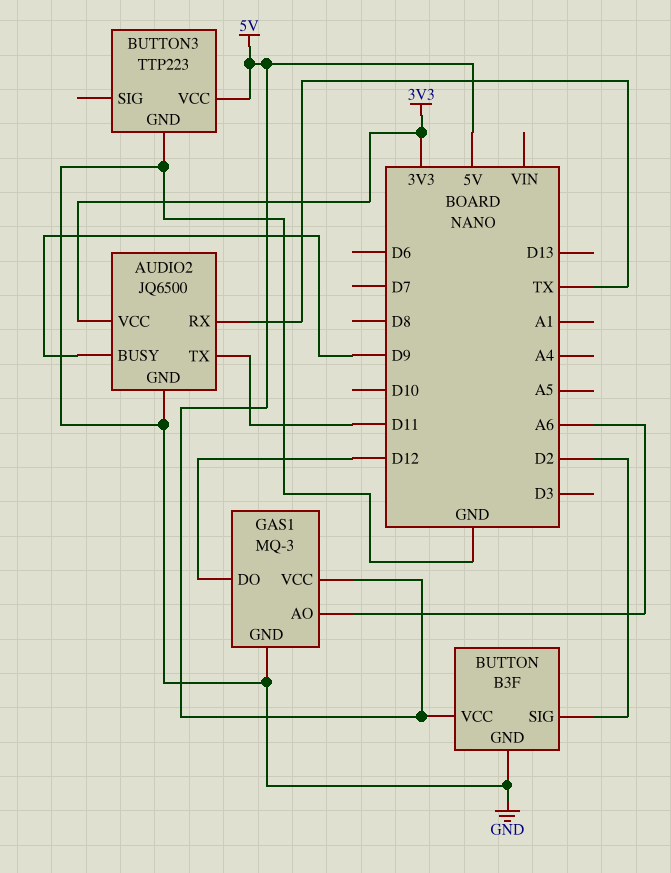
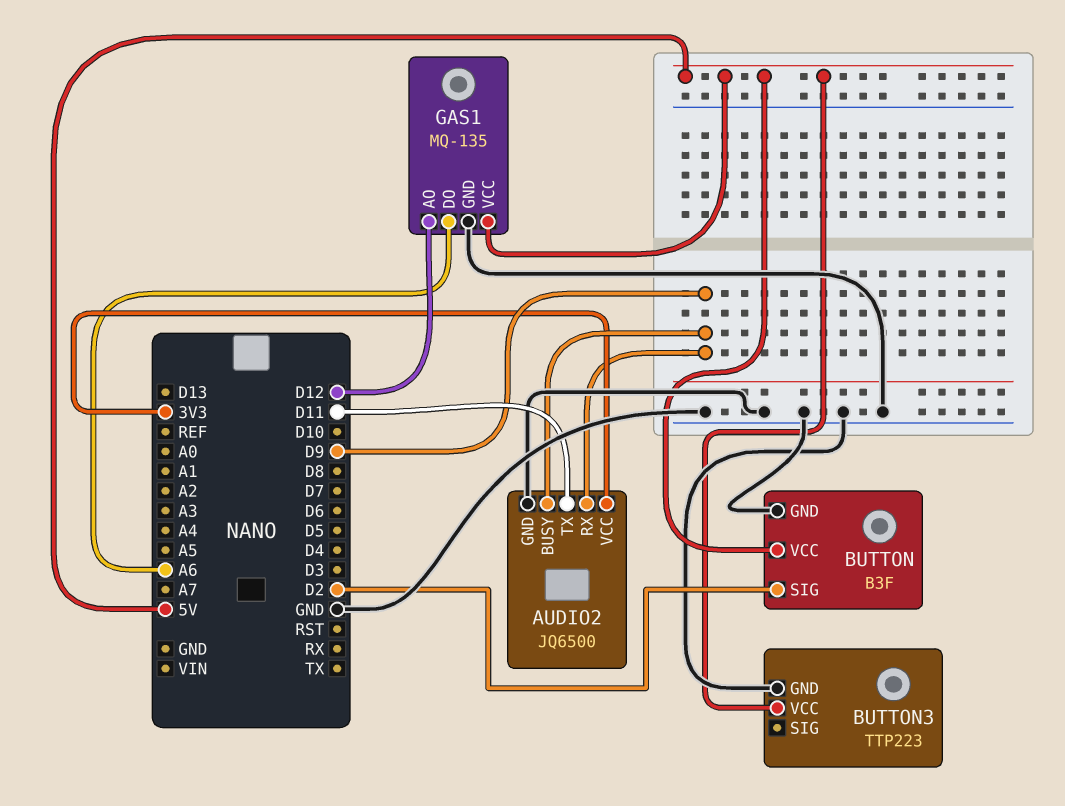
AUDIO2 pin RX: TX -> D9
GAS1: MQ-3 -> MQ-135
GAS1 pin AO: A6 -> D12
GAS1 pin DO: D12 -> A6

